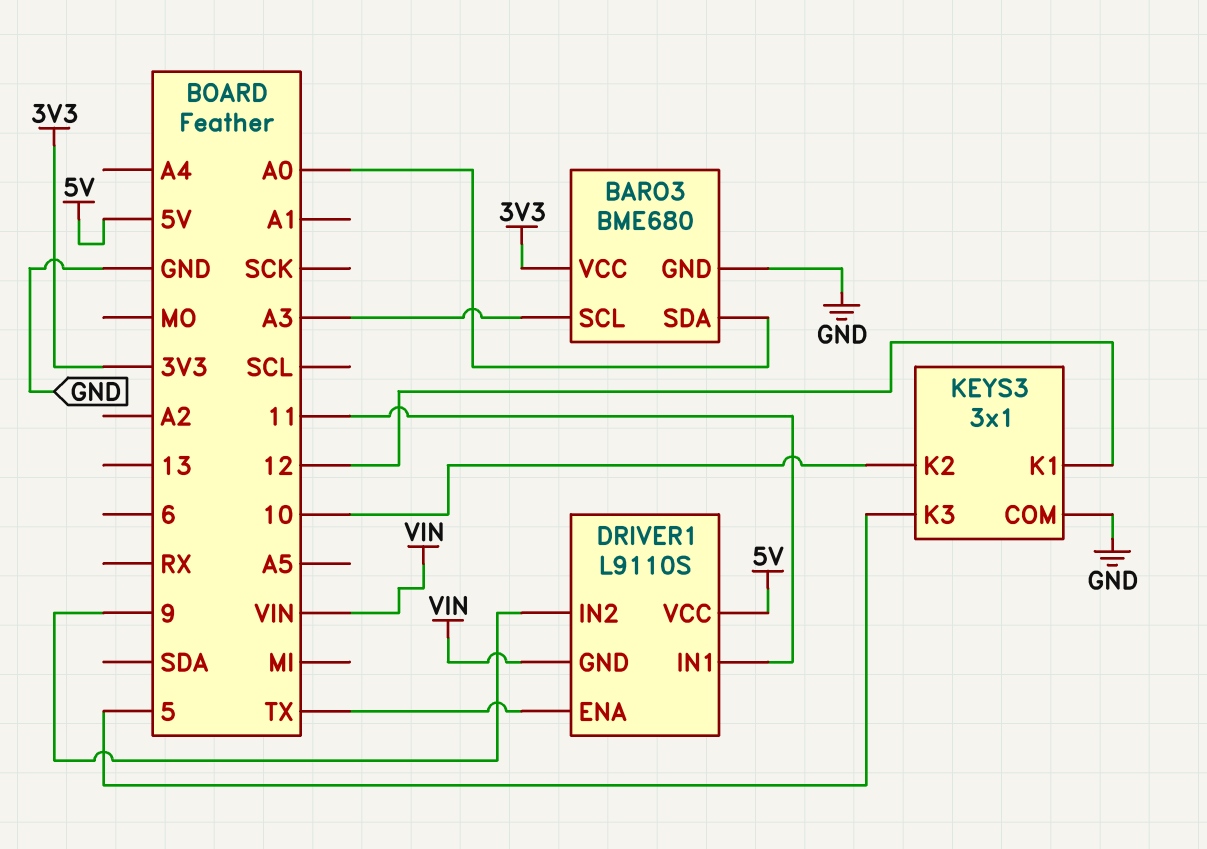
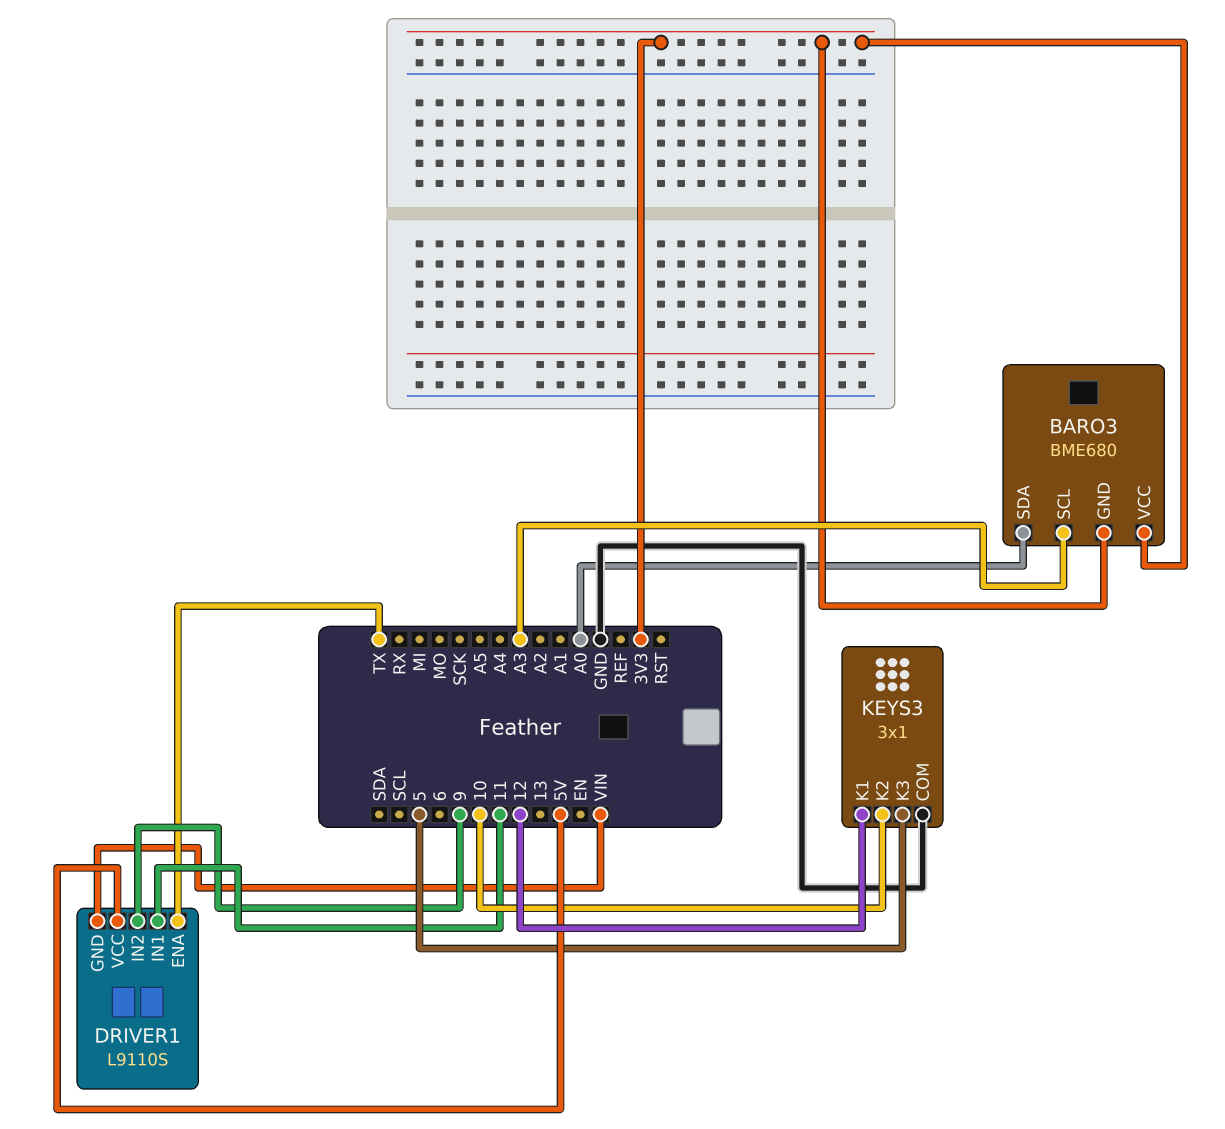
BARO3 pin GND: GND -> 3V3

